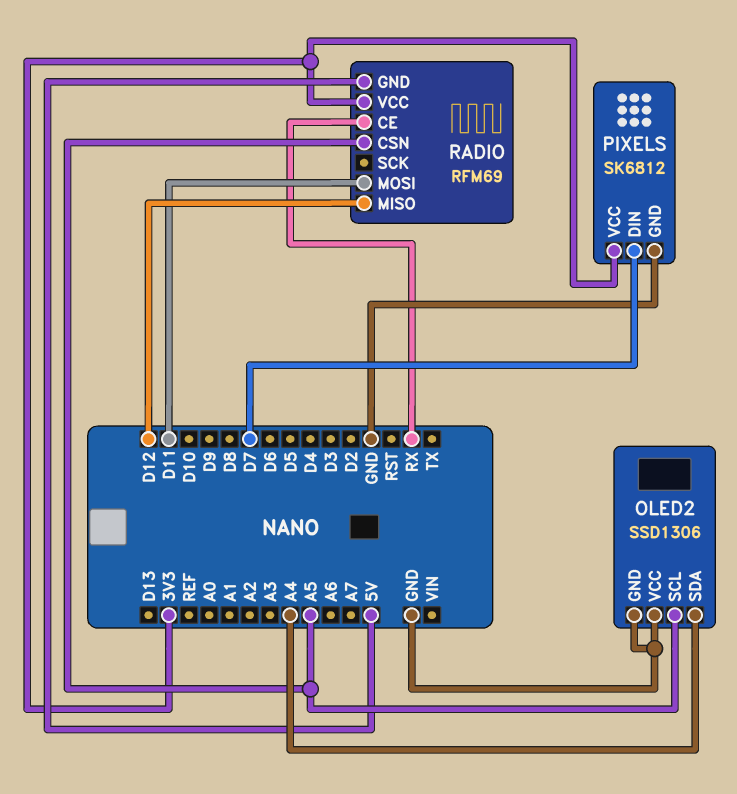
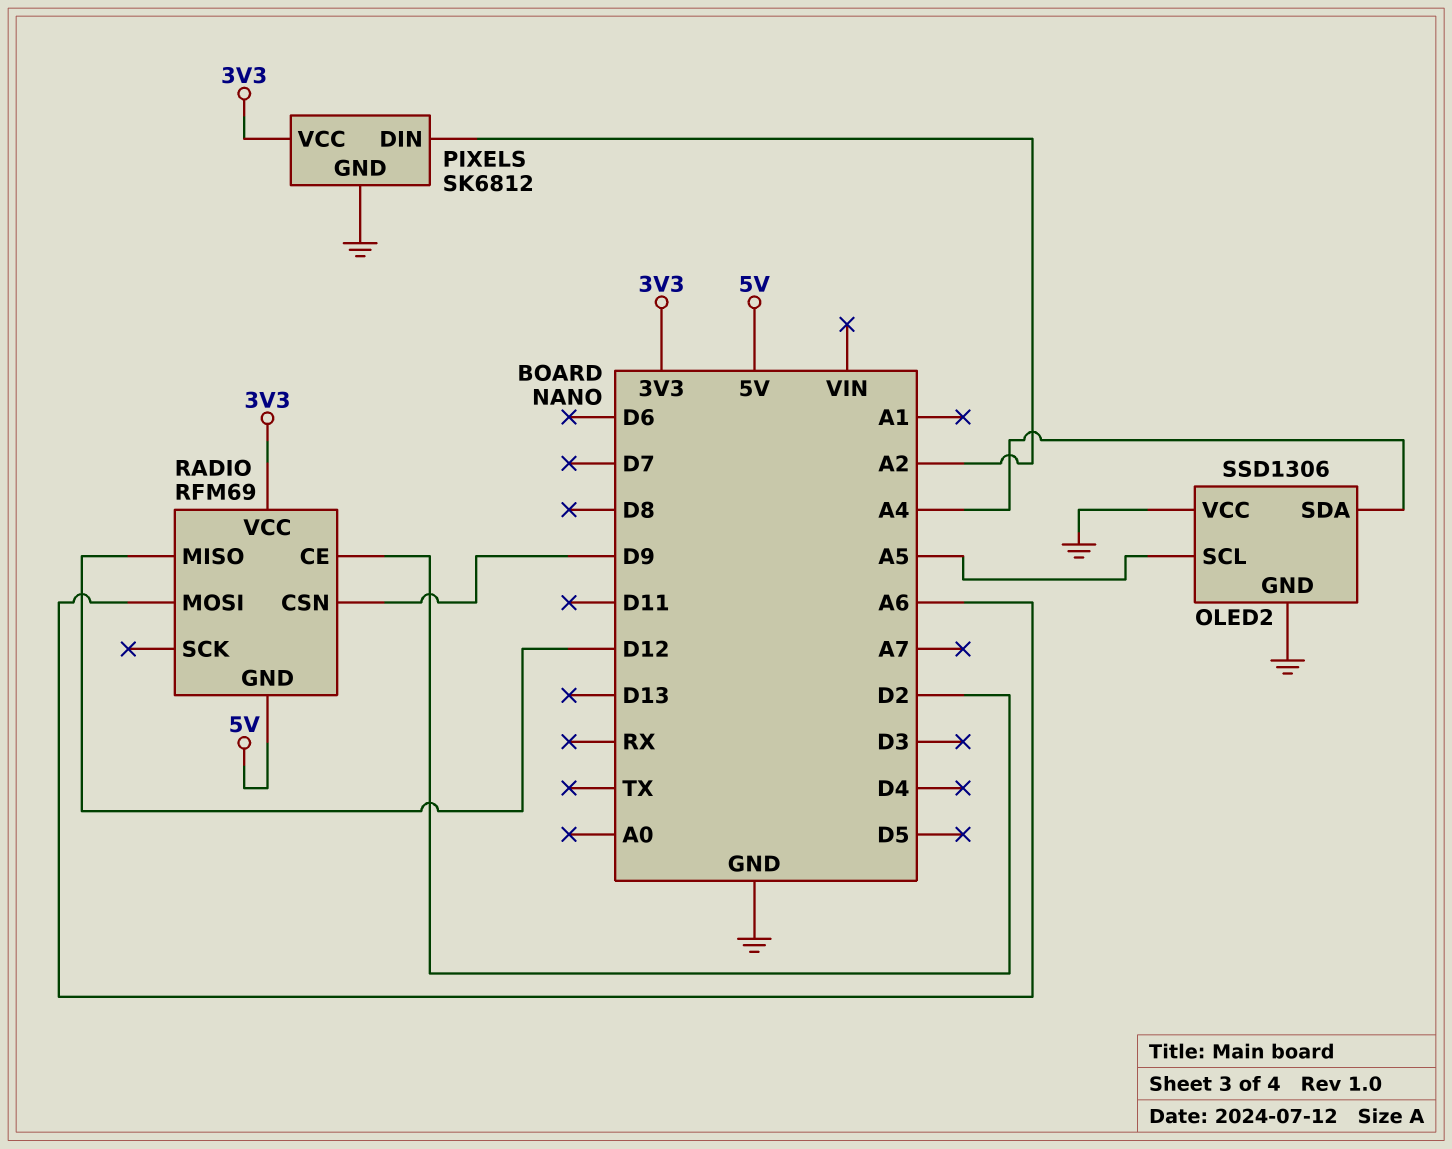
PIXELS pin DIN: D7 -> A2
RADIO pin CE: RX -> D2
RADIO pin CSN: A5 -> D9
RADIO pin MOSI: D11 -> A6

